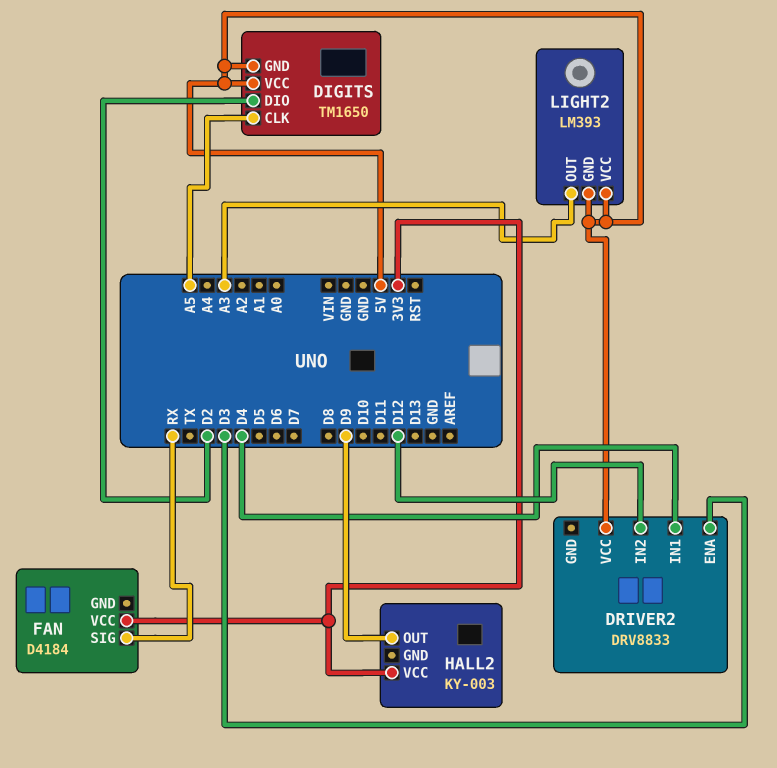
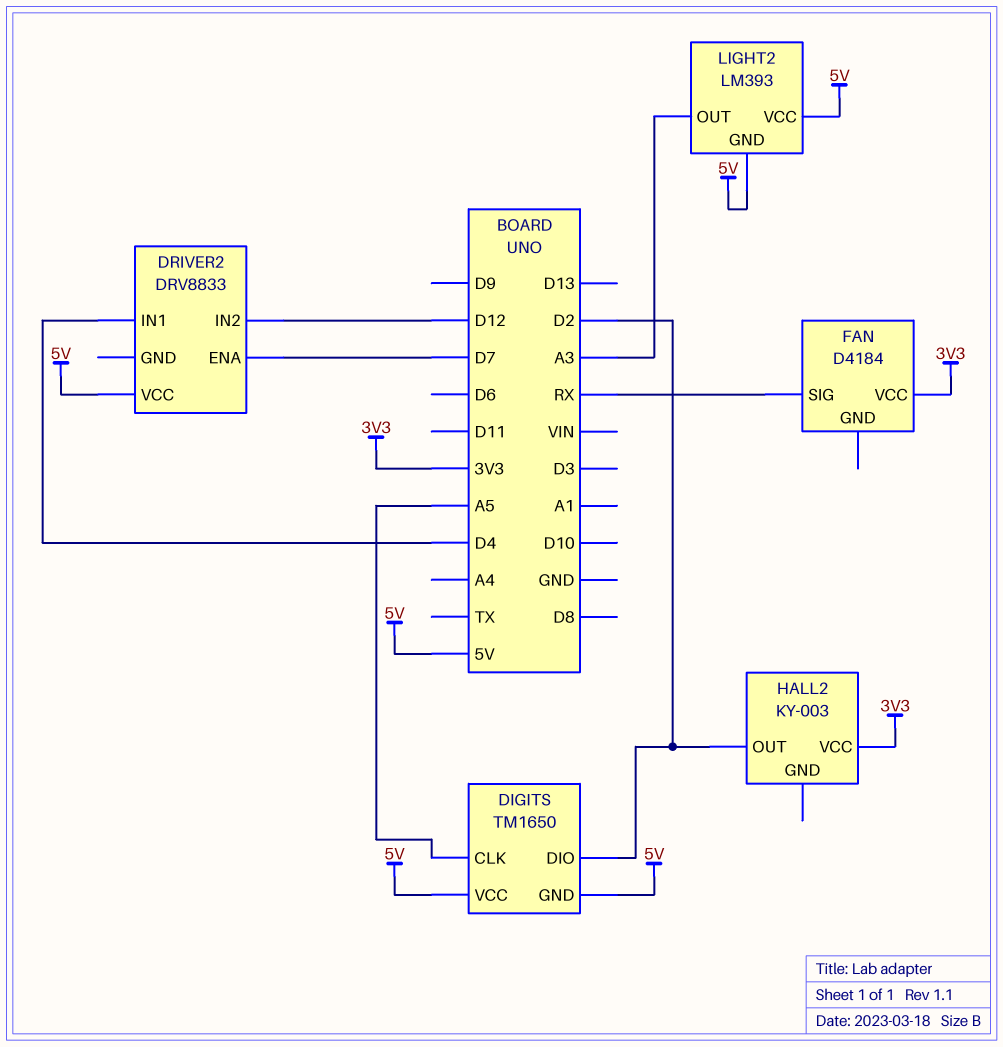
DRIVER2 pin ENA: D3 -> D7
HALL2 pin OUT: D9 -> D2

